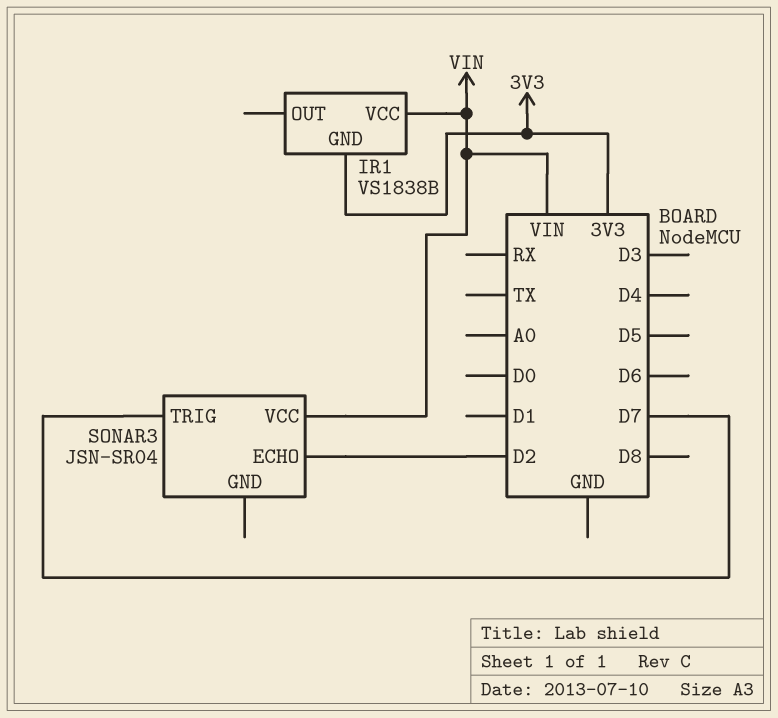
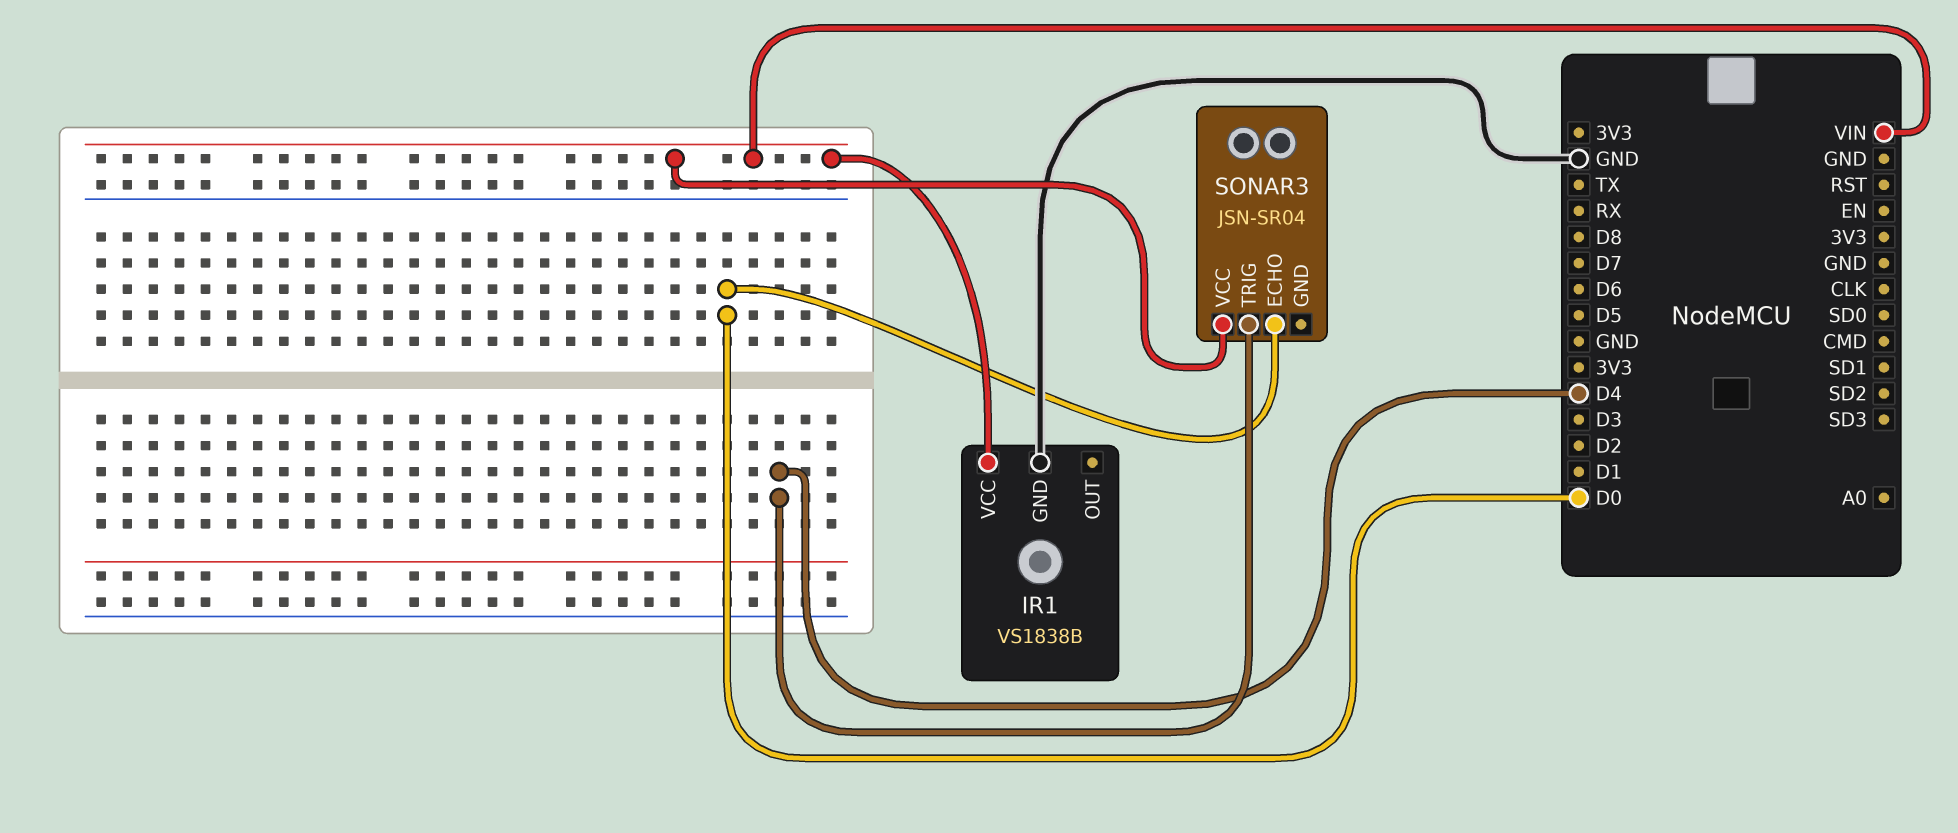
IR1 pin GND: 3V3 -> GND
SONAR3 pin ECHO: D2 -> D0
SONAR3 pin TRIG: D7 -> D4

